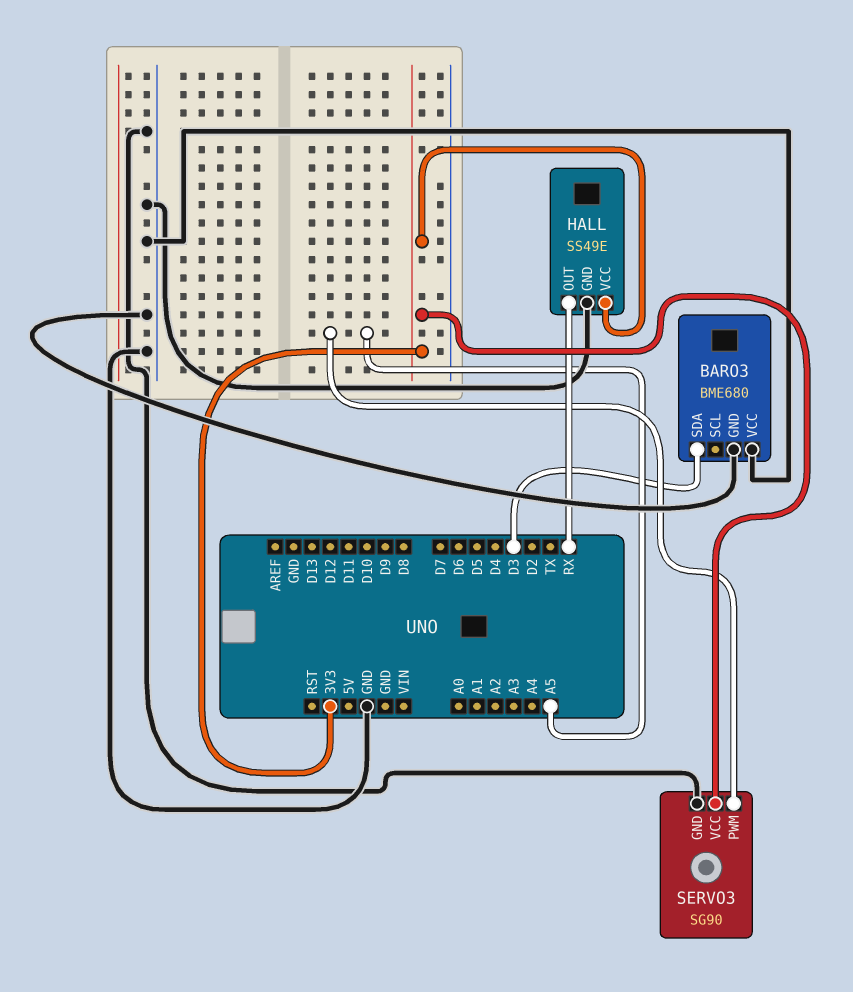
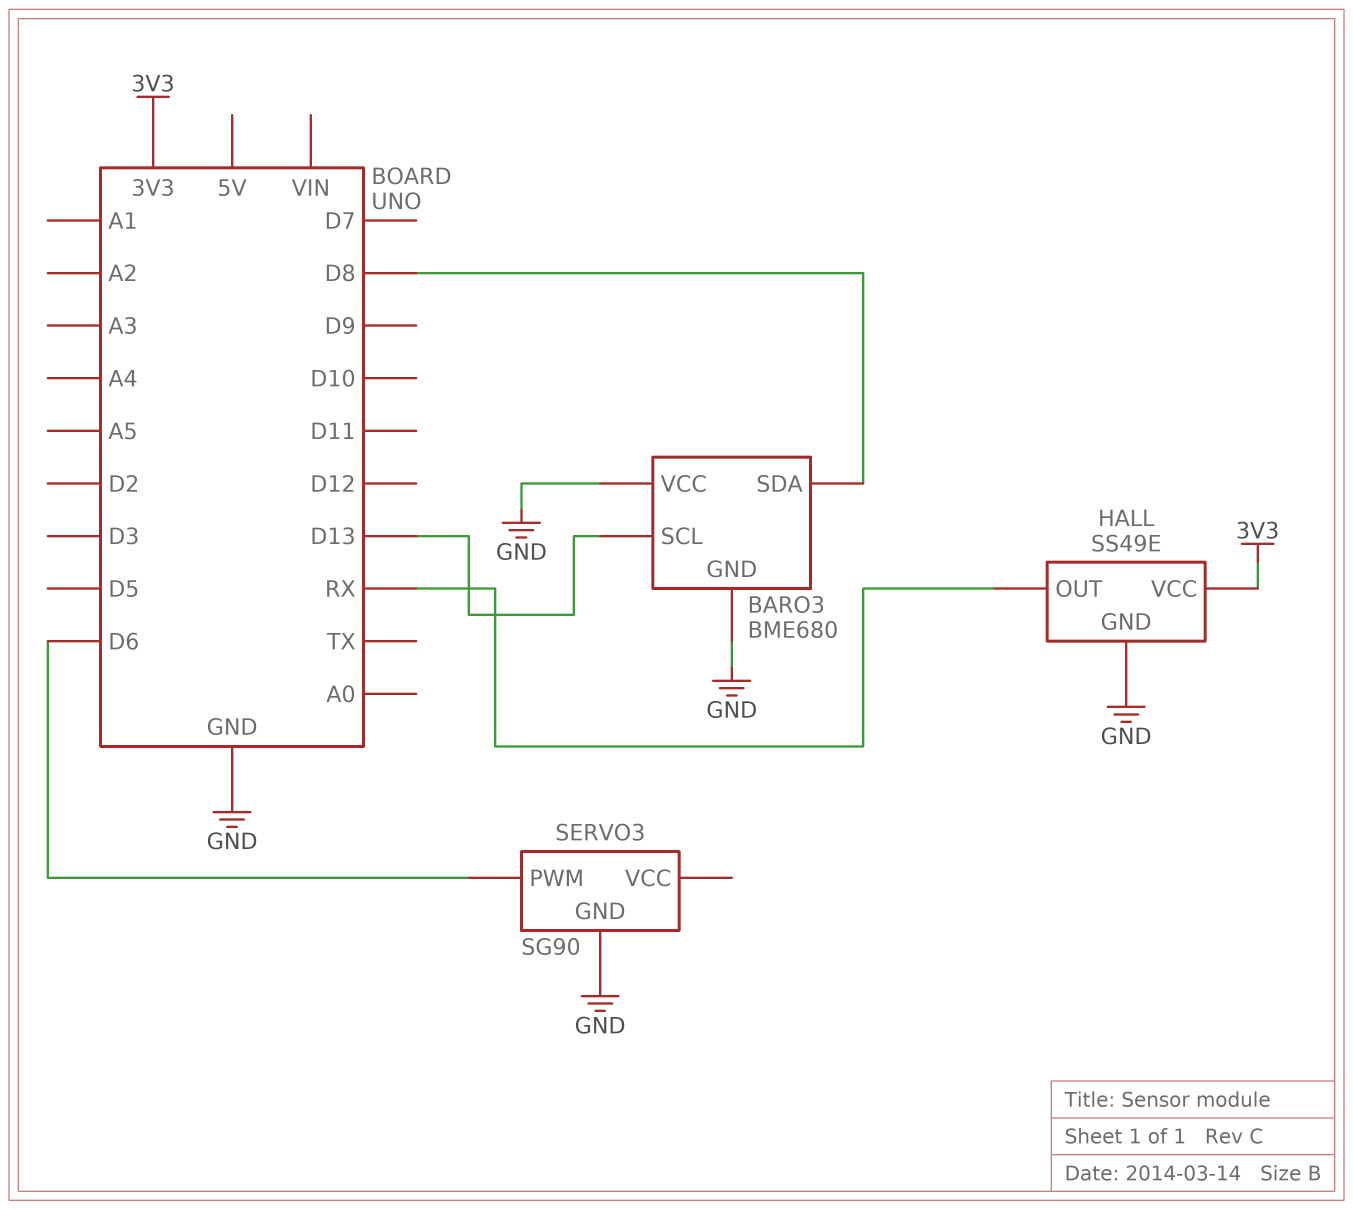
BARO3 pin SCL: none -> D13
BARO3 pin SDA: D3 -> D8
SERVO3 pin PWM: A5 -> D6
SERVO3 pin VCC: 3V3 -> none

